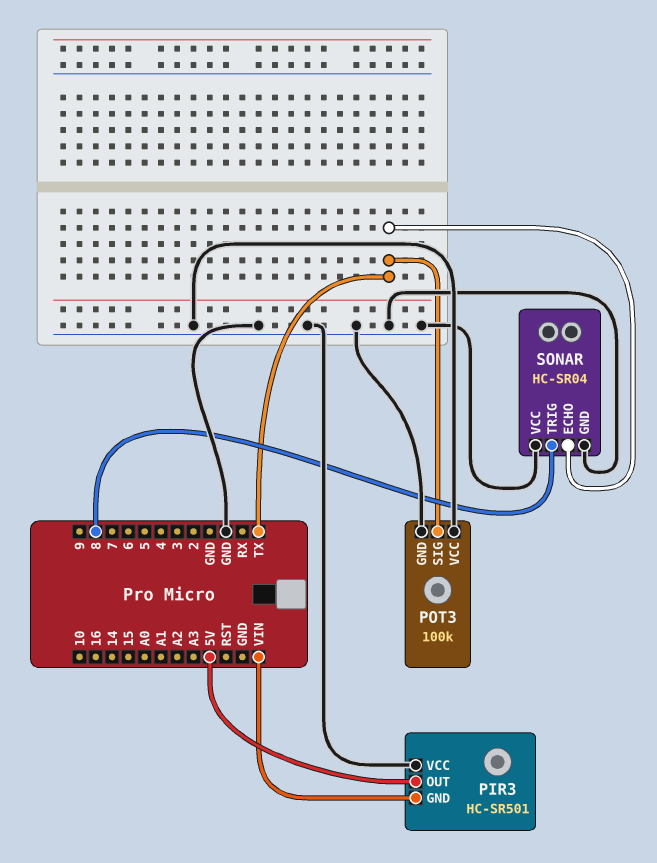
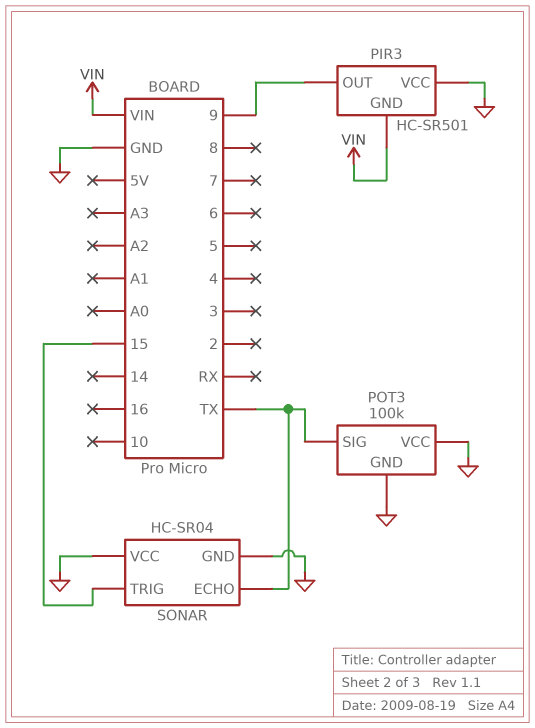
PIR3 pin OUT: 5V -> 9
SONAR pin TRIG: 8 -> 15

